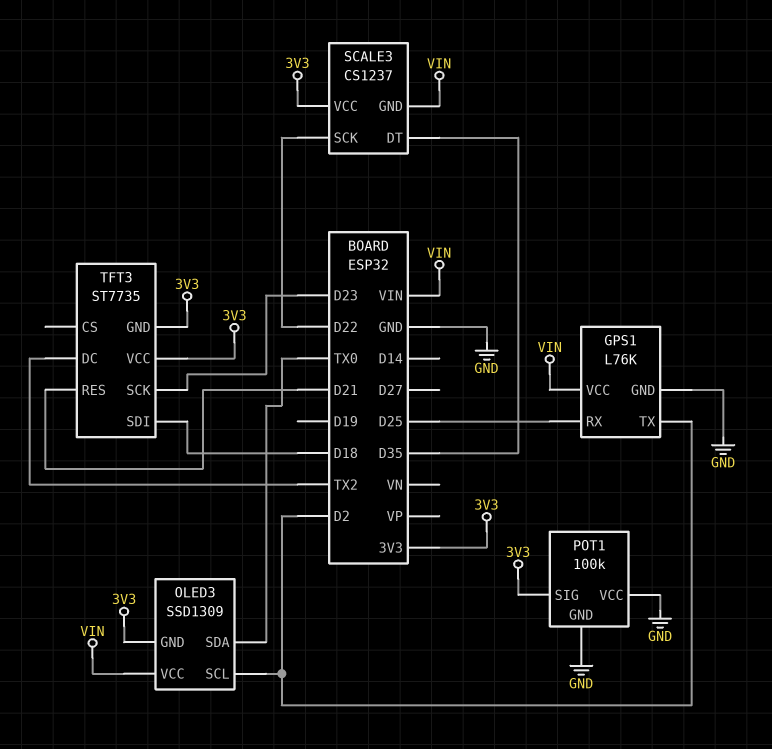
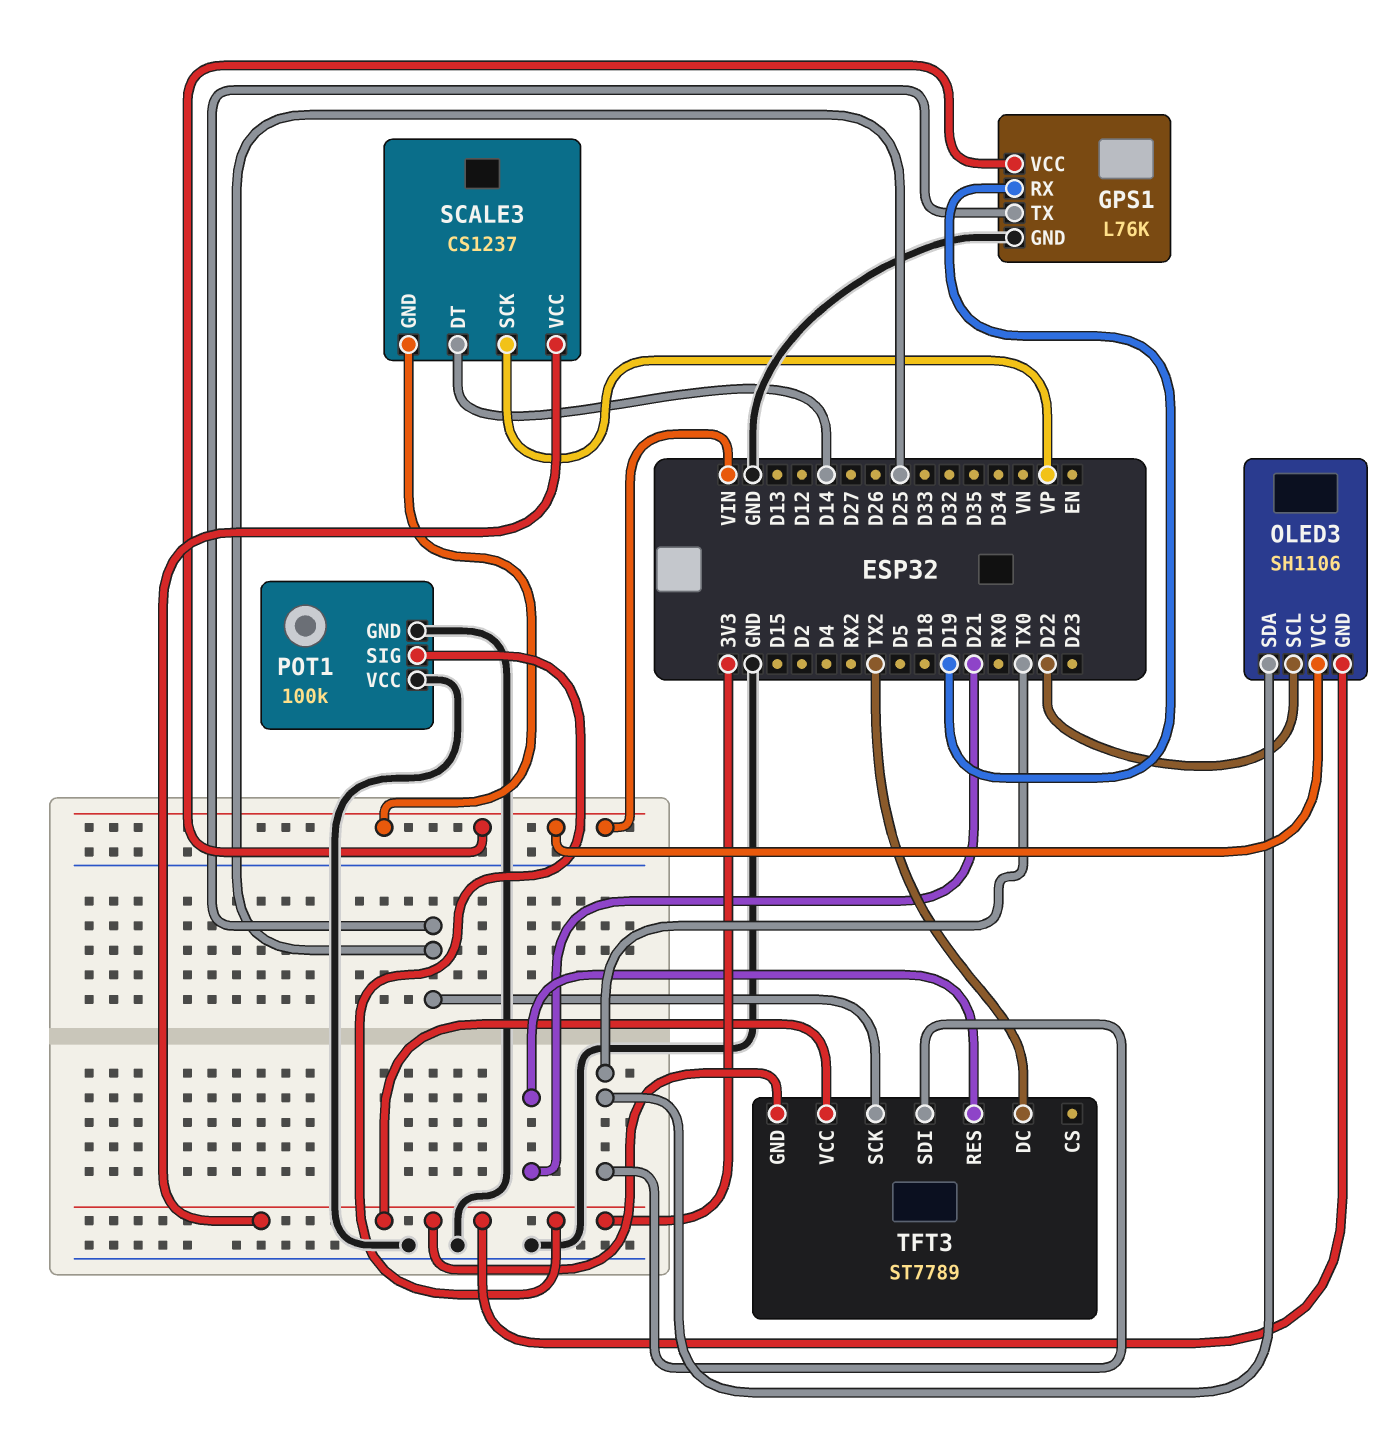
GPS1 pin RX: D25 -> D19
GPS1 pin TX: D2 -> D25
OLED3: SSD1309 -> SH1106
OLED3 pin SCL: D2 -> D22
SCALE3 pin DT: D35 -> D14
SCALE3 pin SCK: D22 -> VP
TFT3: ST7735 -> ST7789
TFT3 pin SCK: D23 -> D25
TFT3 pin SDI: D18 -> TX0

